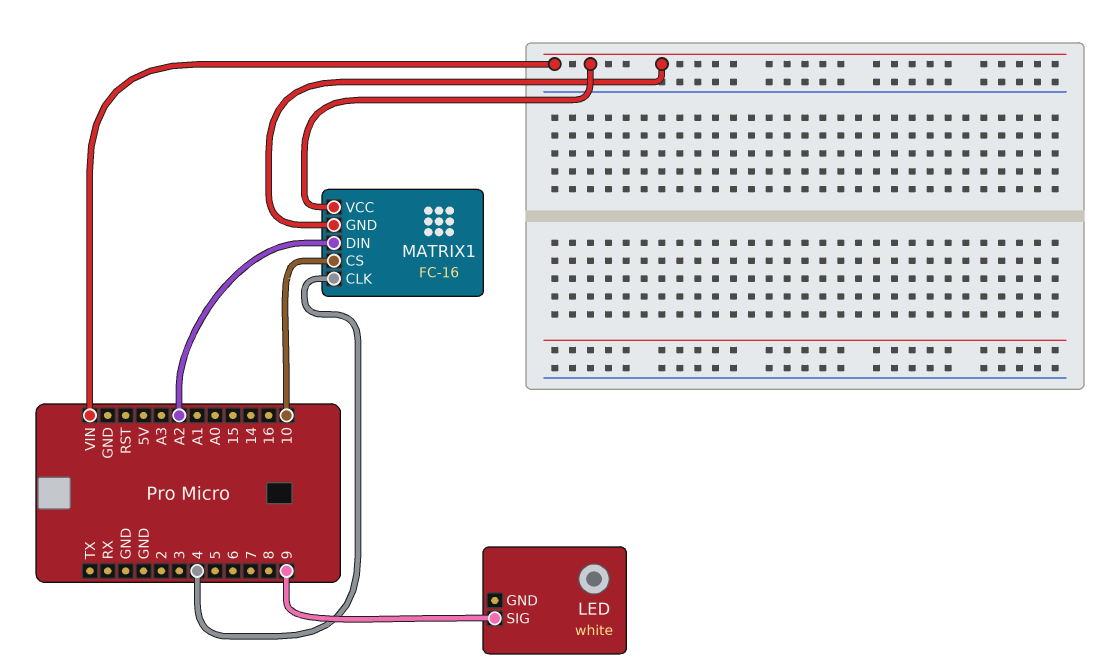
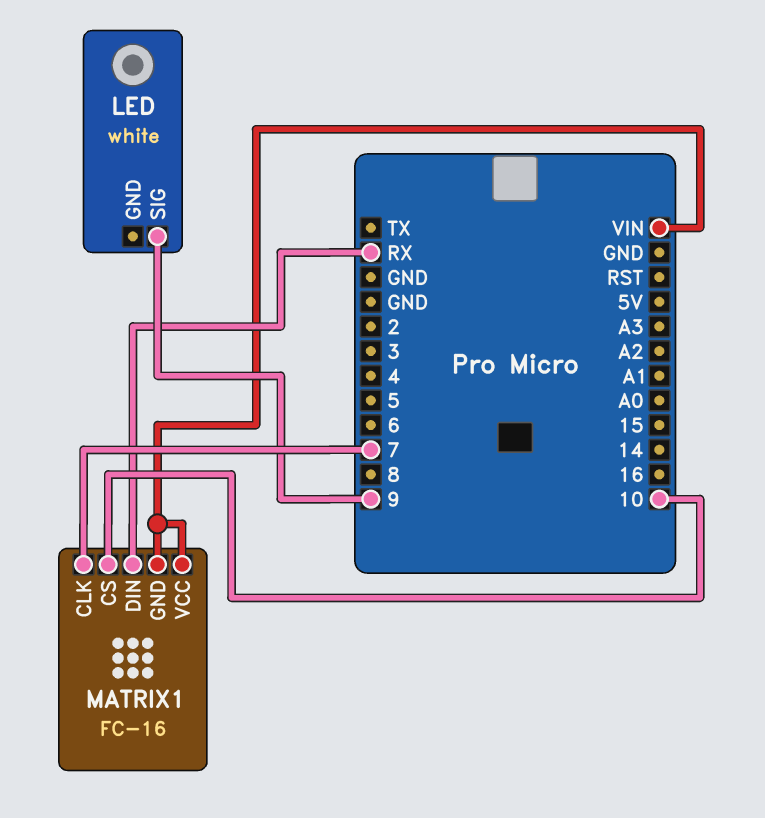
MATRIX1 pin CLK: 4 -> 7
MATRIX1 pin DIN: A2 -> RX

